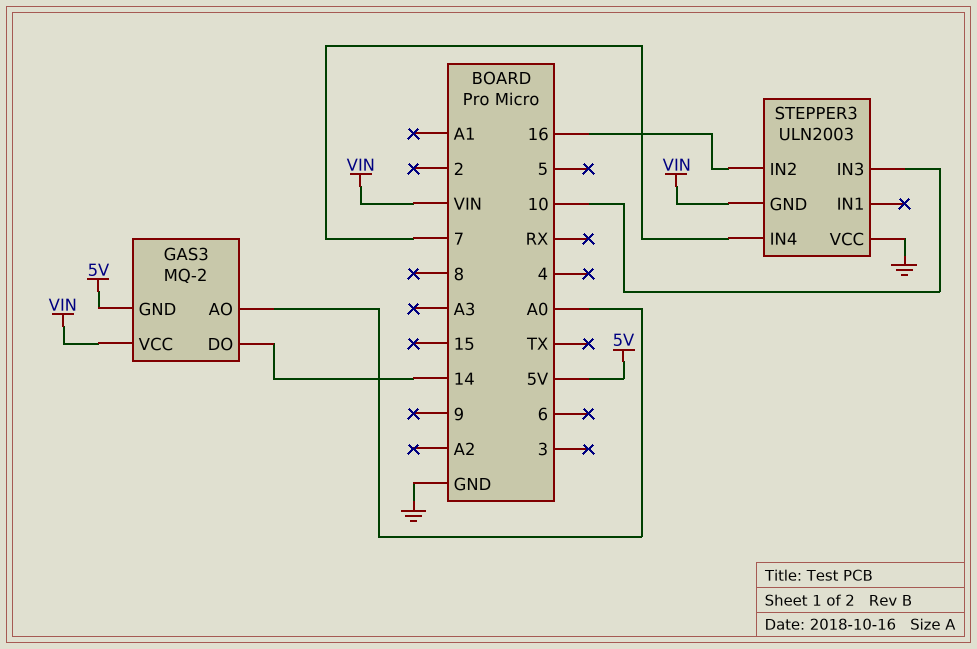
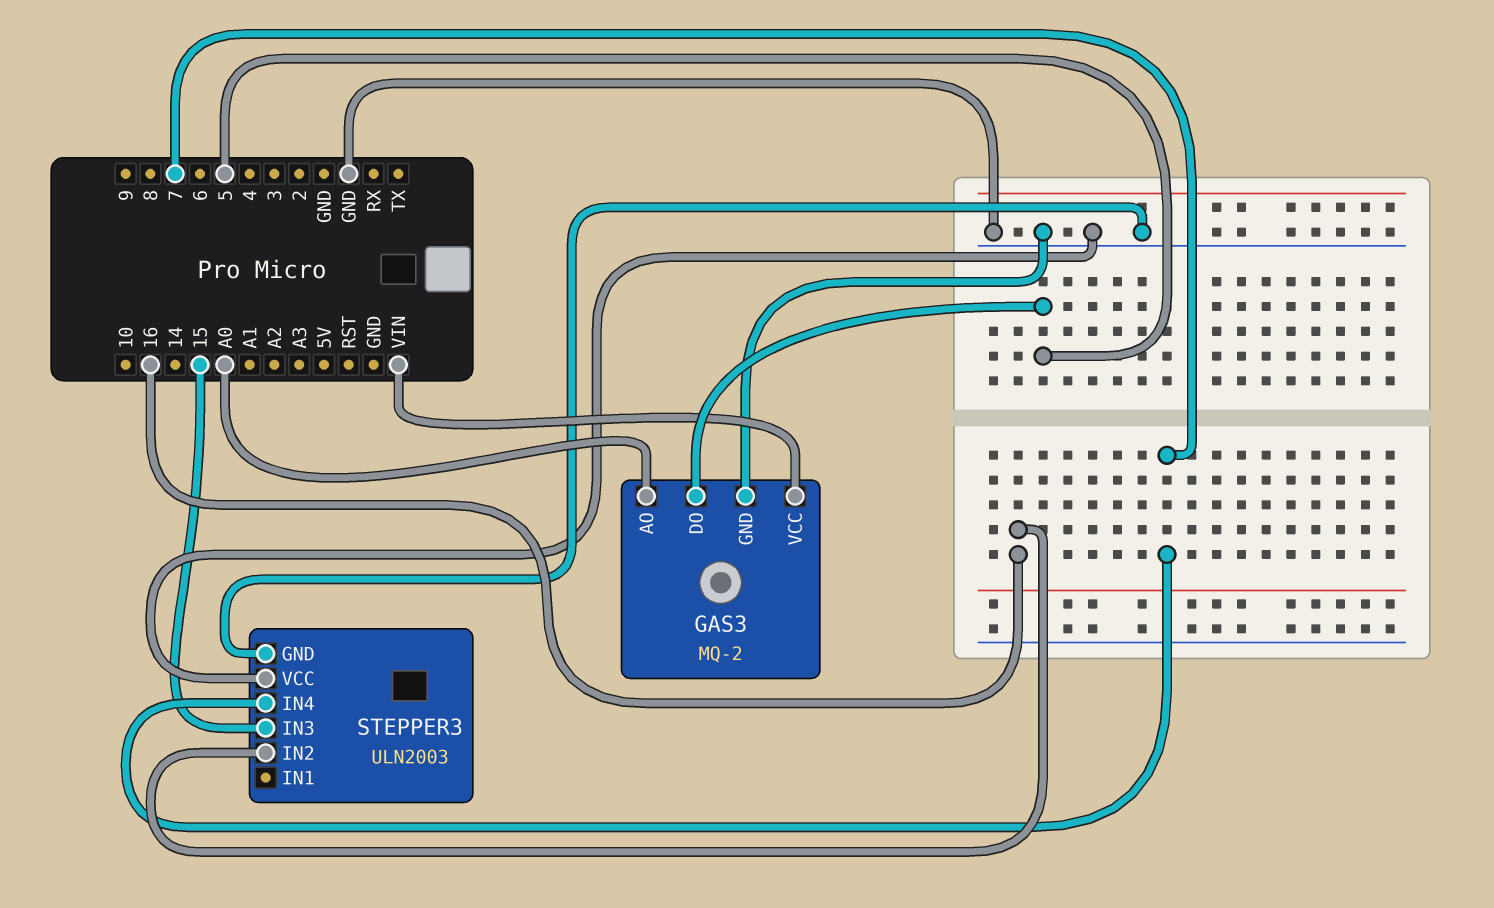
GAS3 pin DO: 14 -> 5
GAS3 pin GND: 5V -> GND
STEPPER3 pin GND: VIN -> GND
STEPPER3 pin IN3: 10 -> 15

